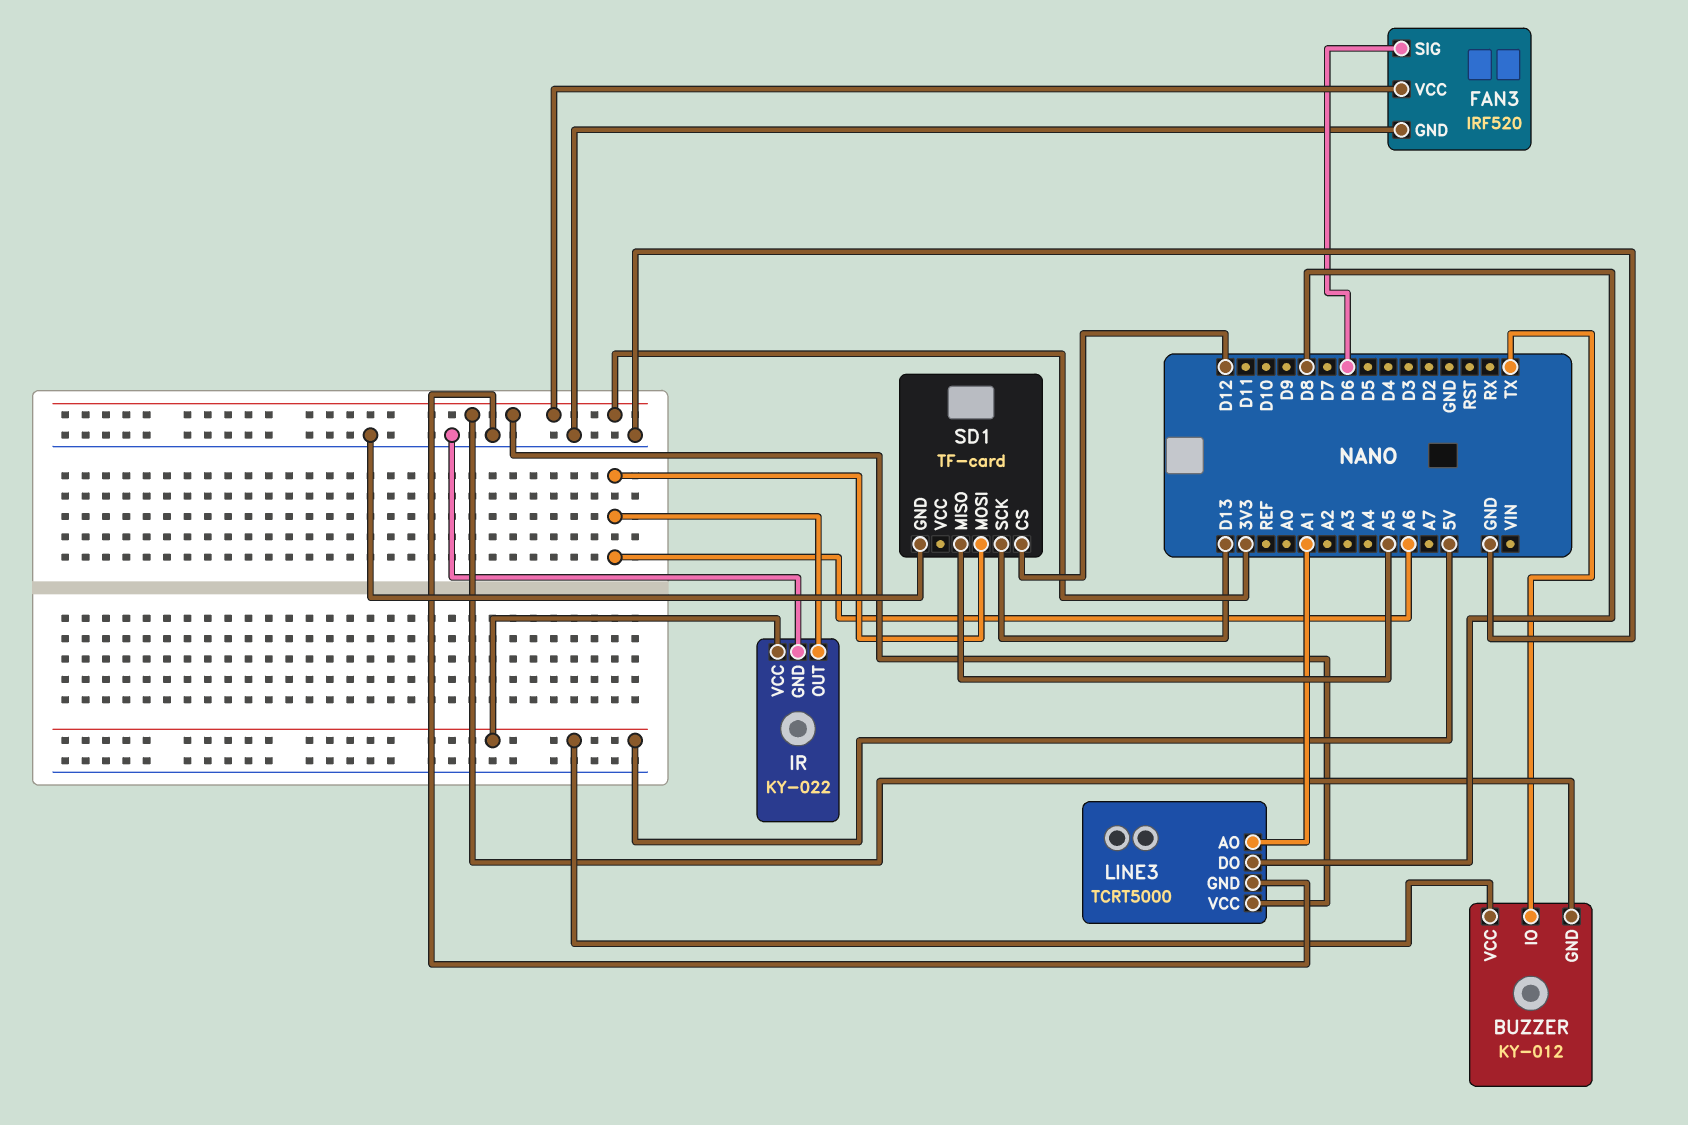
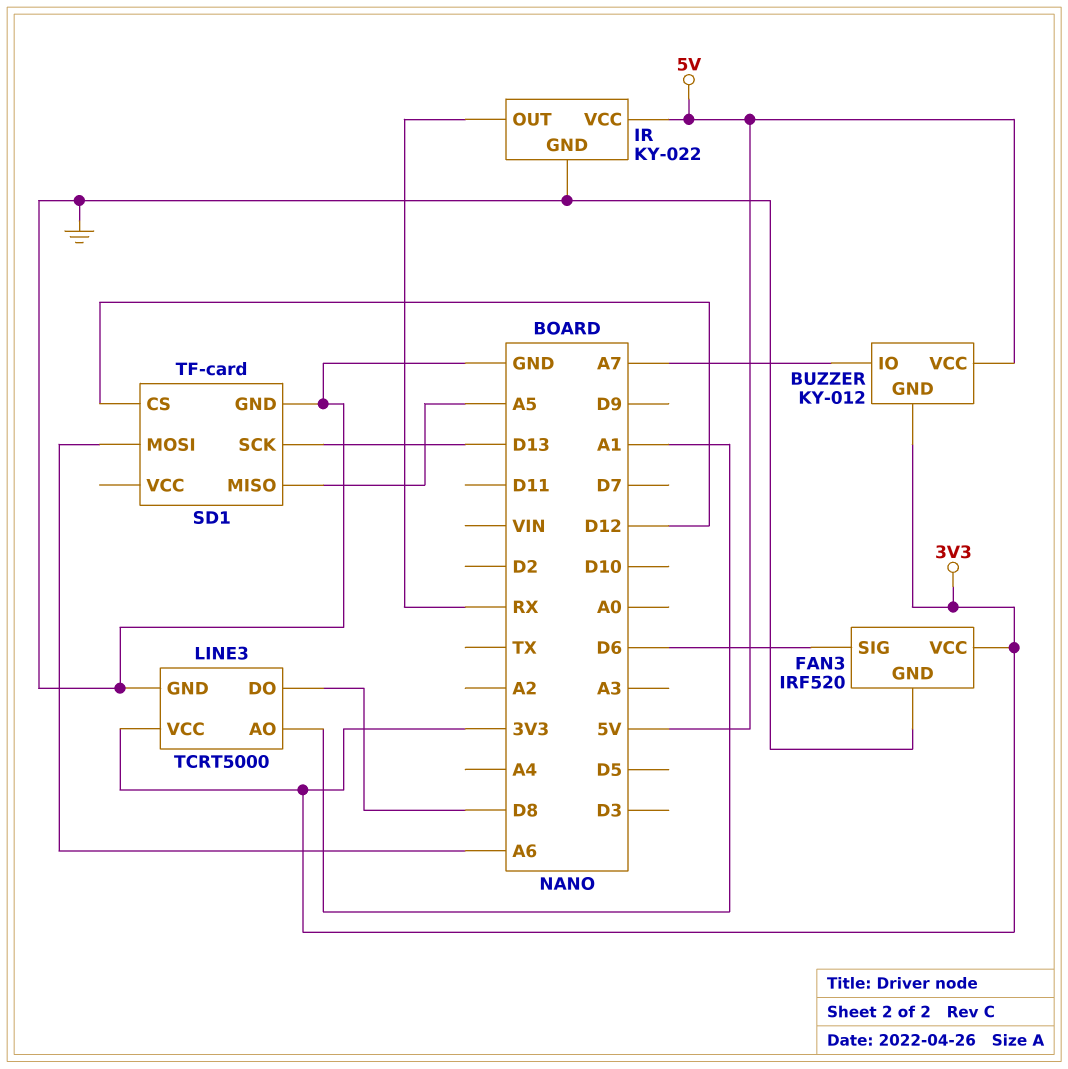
BUZZER pin IO: TX -> A7
IR pin OUT: A6 -> RX

